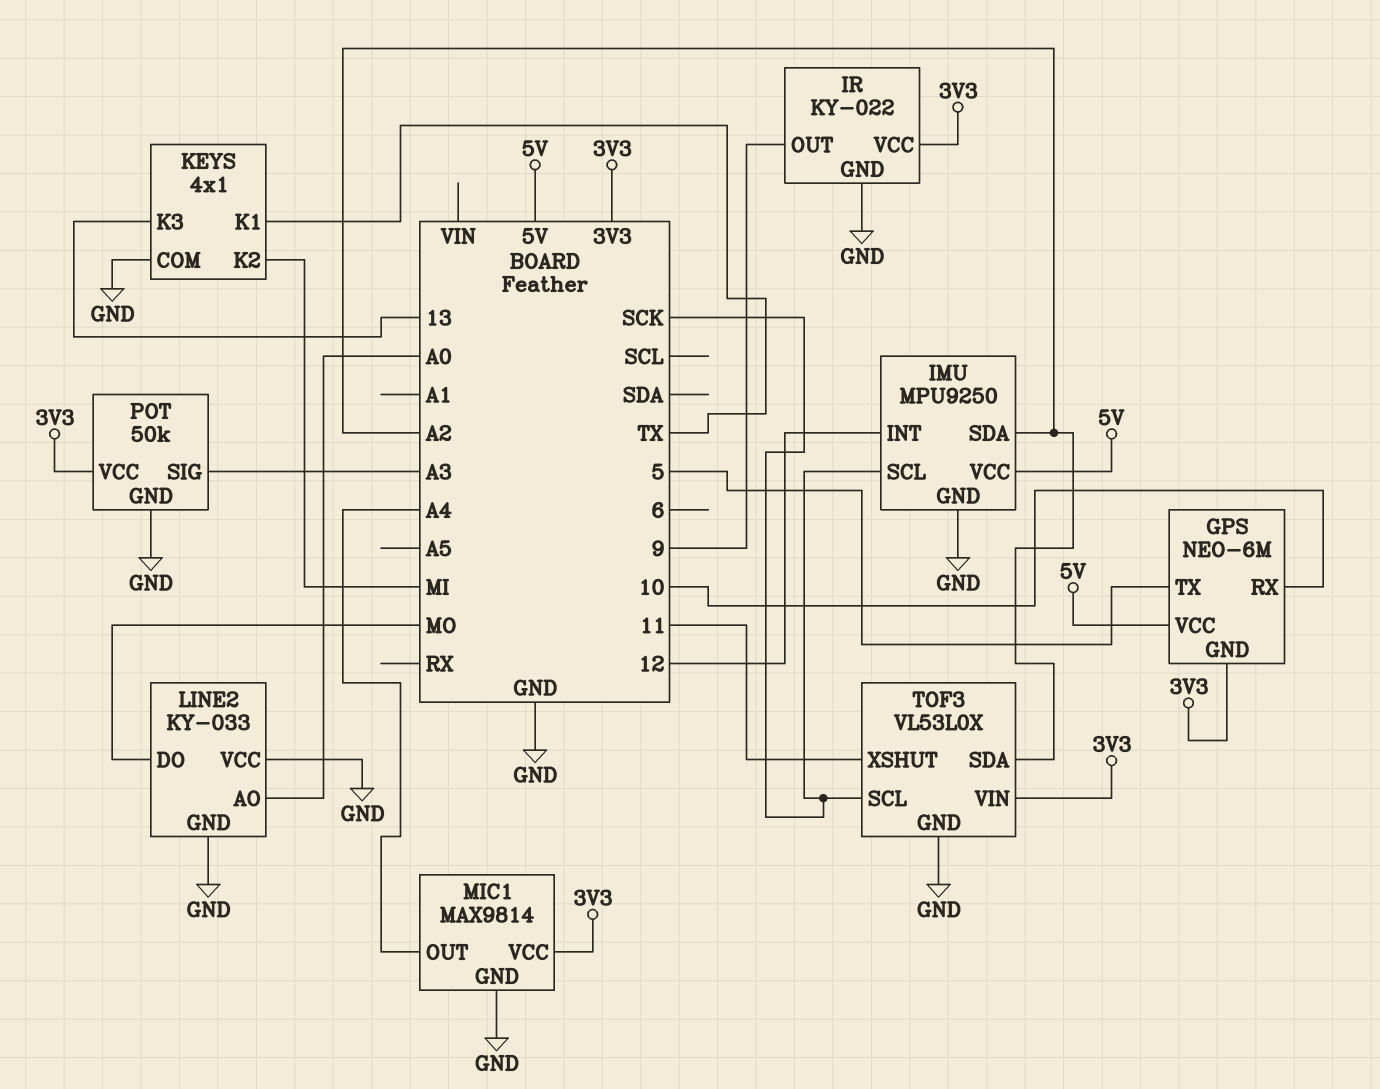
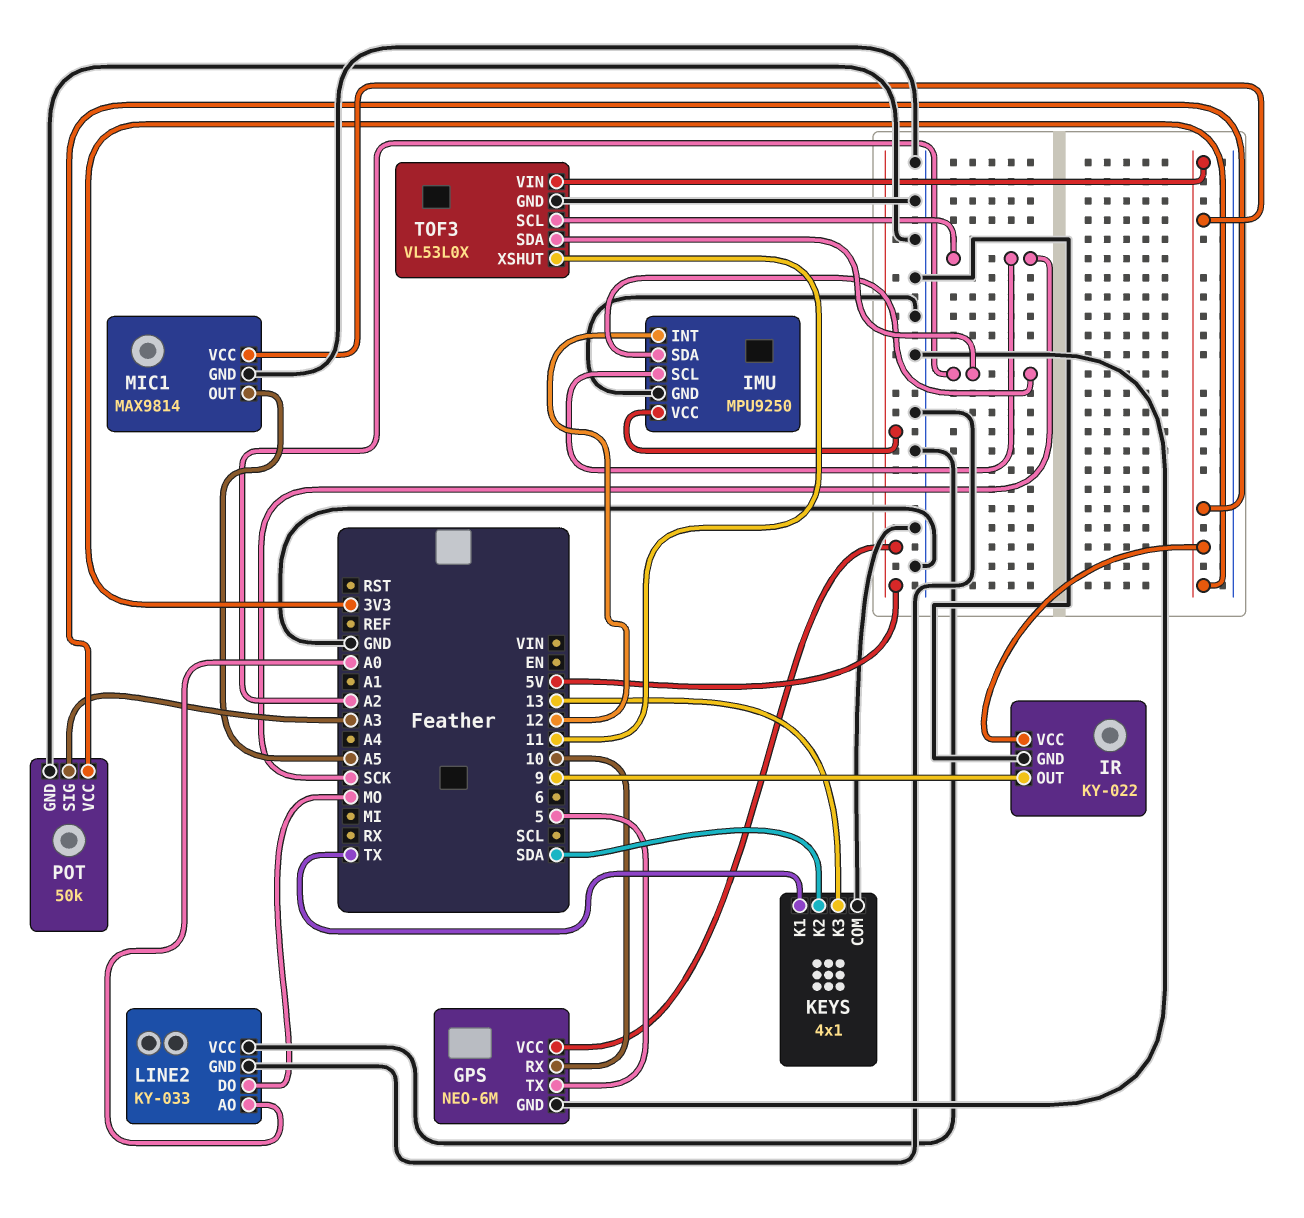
GPS pin GND: 3V3 -> GND
KEYS pin K2: MI -> SDA
MIC1 pin OUT: A4 -> A5

